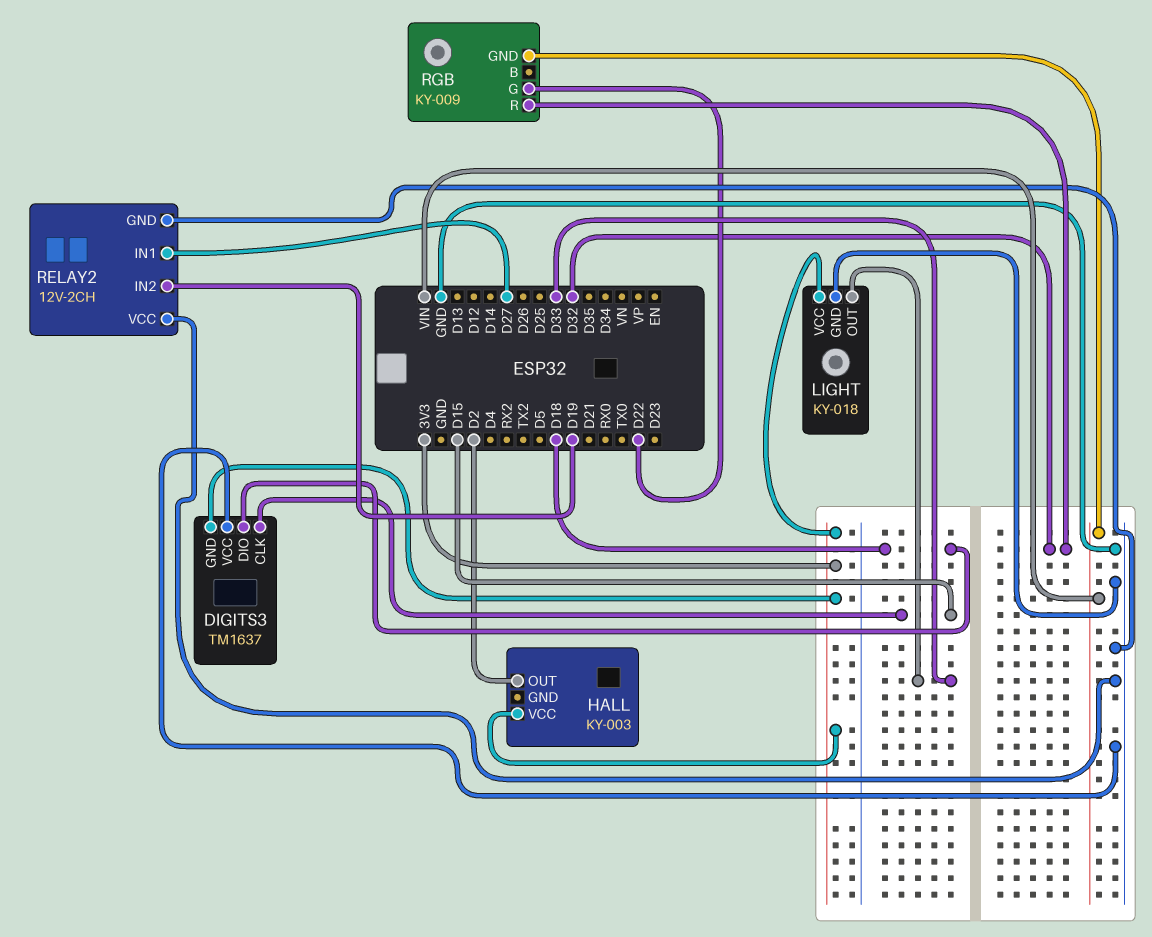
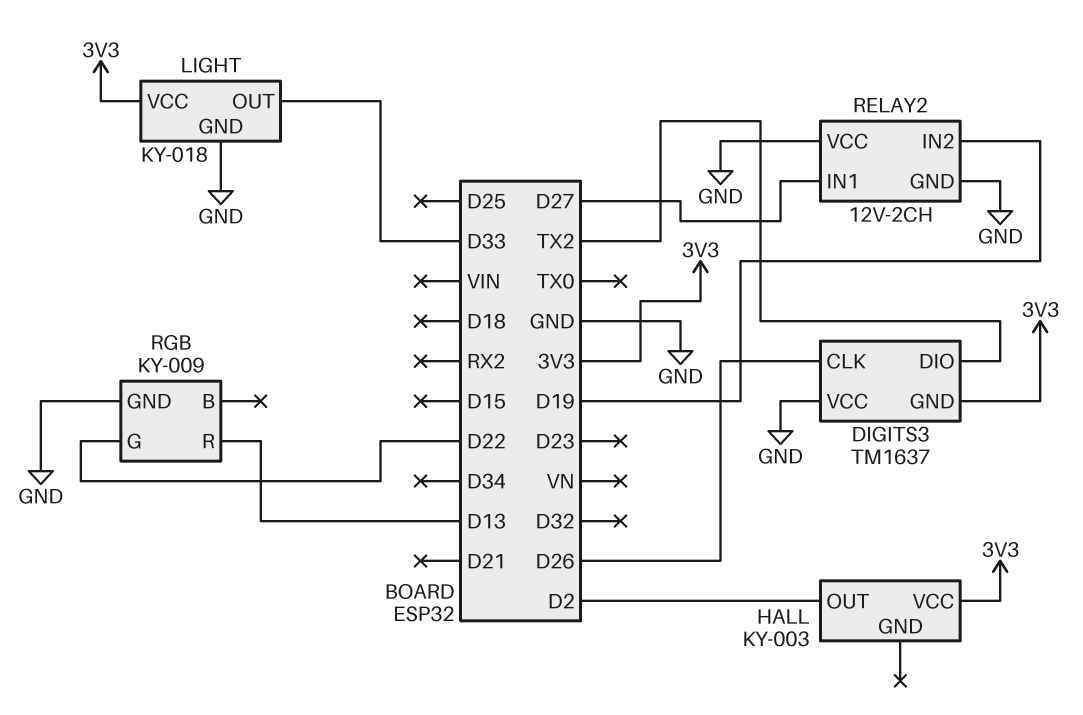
DIGITS3 pin CLK: D15 -> D26
DIGITS3 pin DIO: D18 -> TX2
RGB pin GND: VIN -> GND
RGB pin R: D32 -> D13

